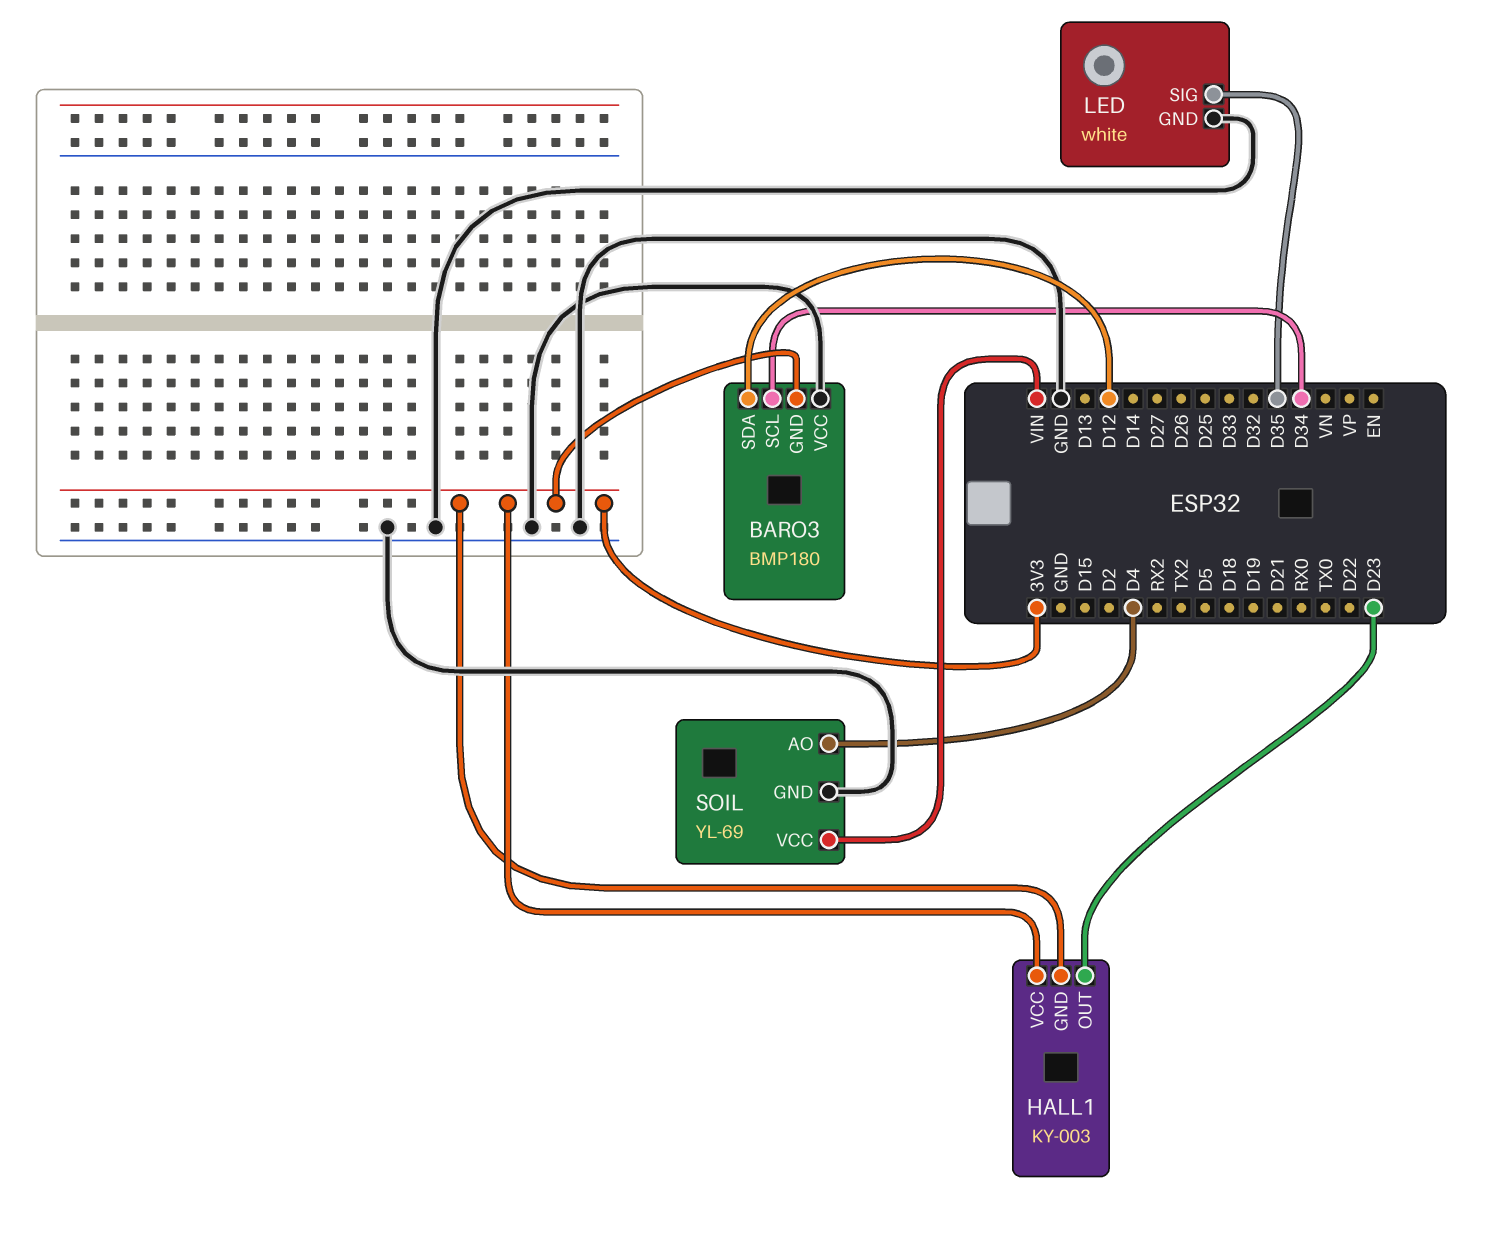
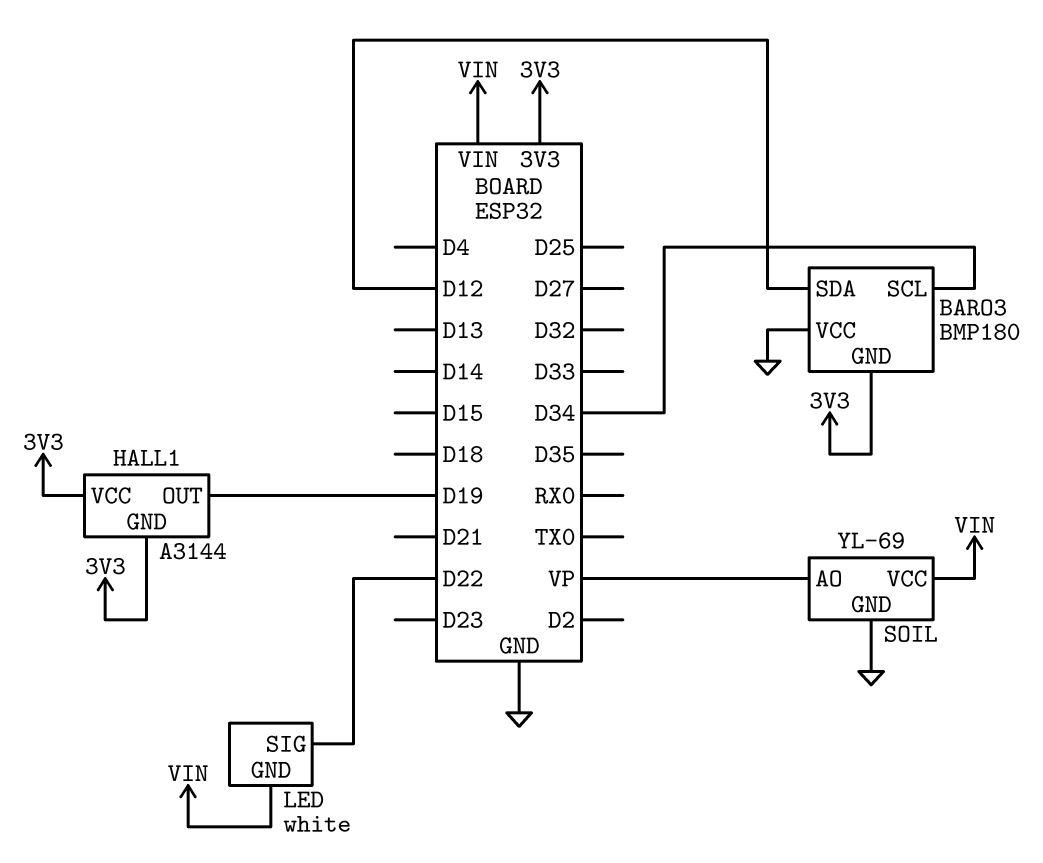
HALL1: KY-003 -> A3144
HALL1 pin OUT: D23 -> D19
LED pin GND: GND -> VIN
LED pin SIG: D35 -> D22
SOIL pin AO: D4 -> VP

